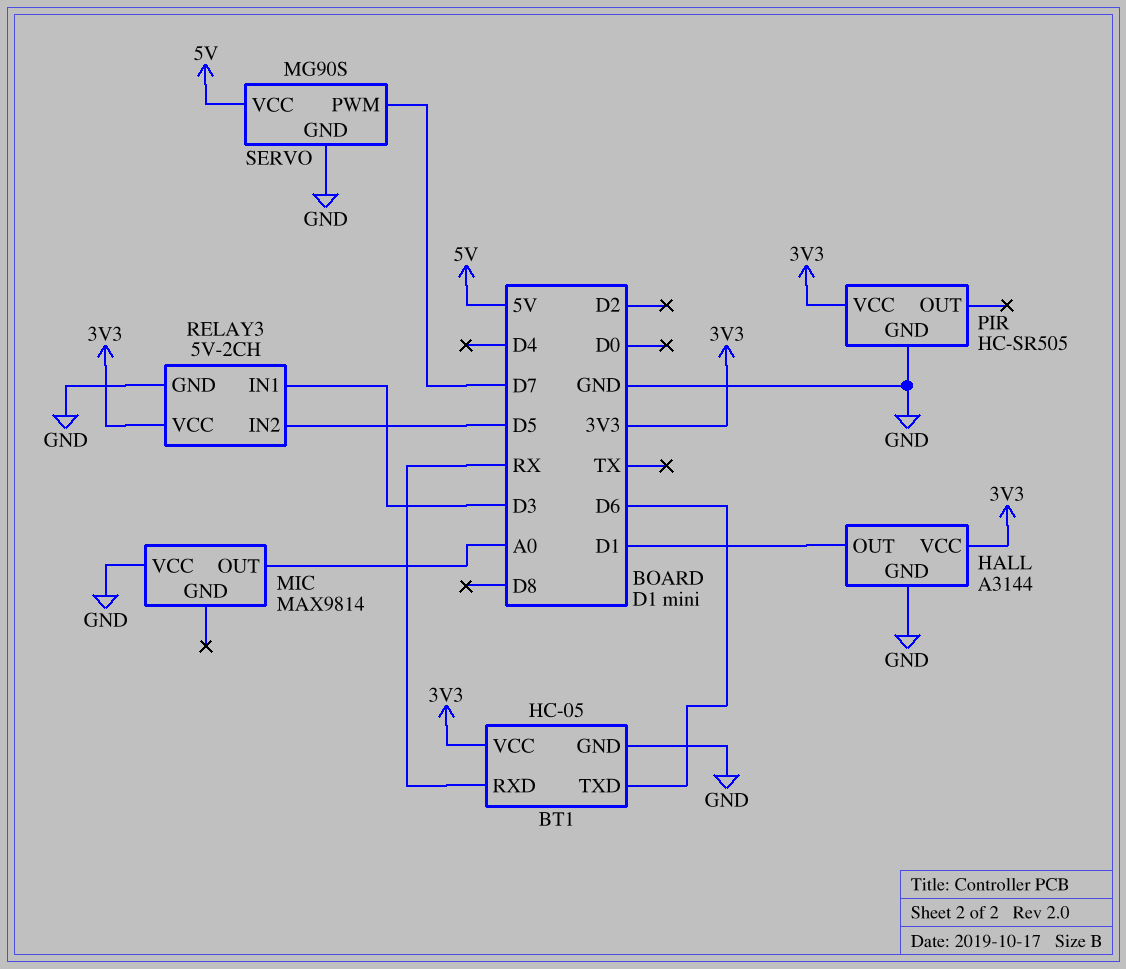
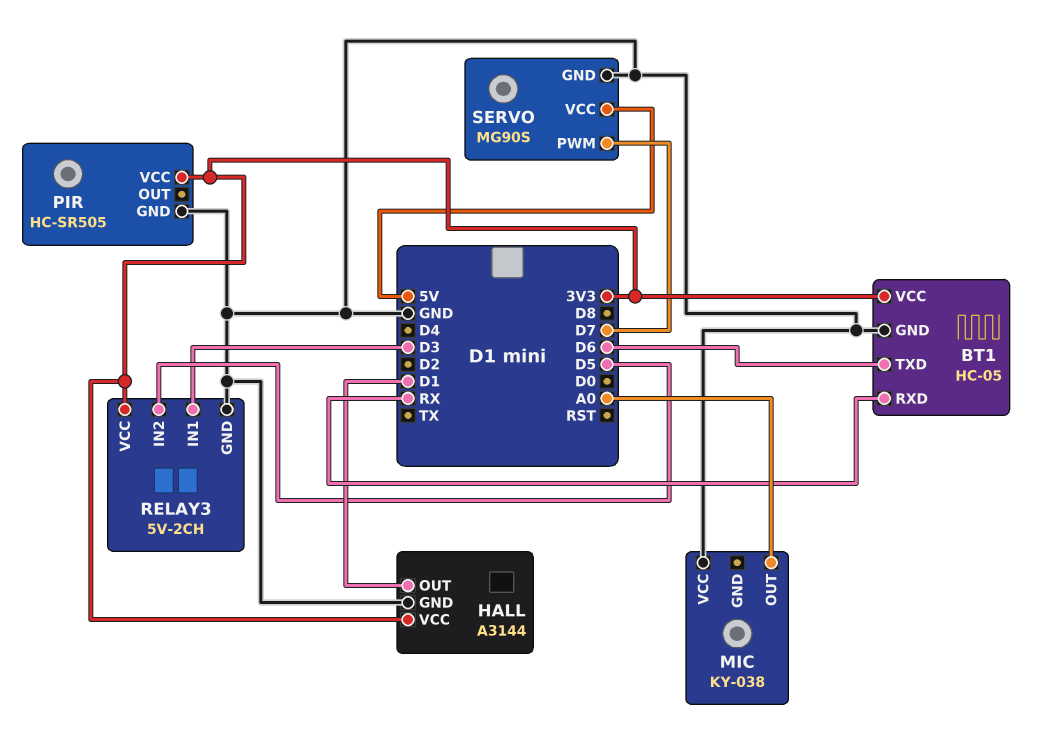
MIC: MAX9814 -> KY-038

